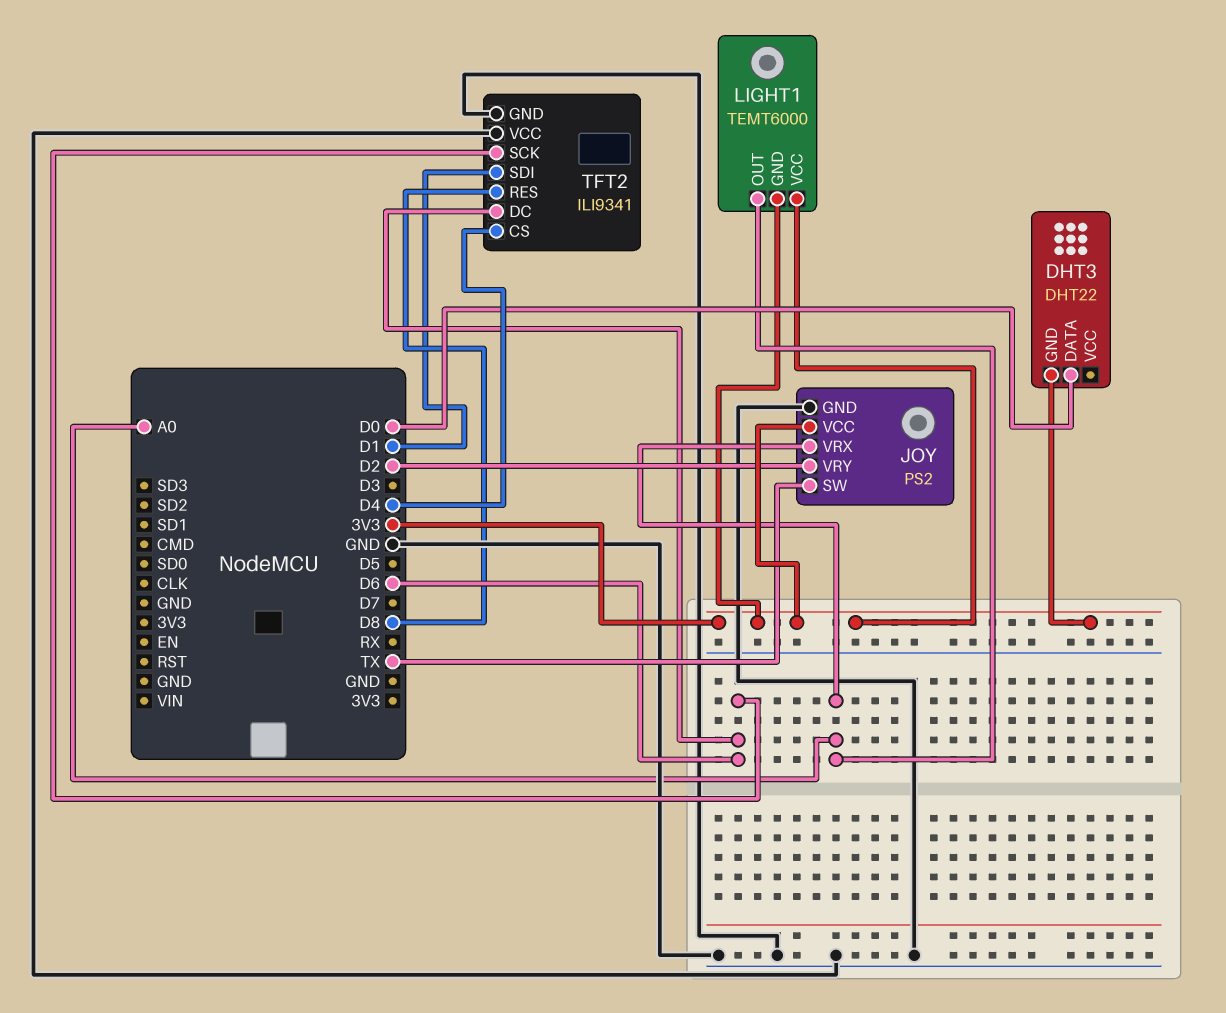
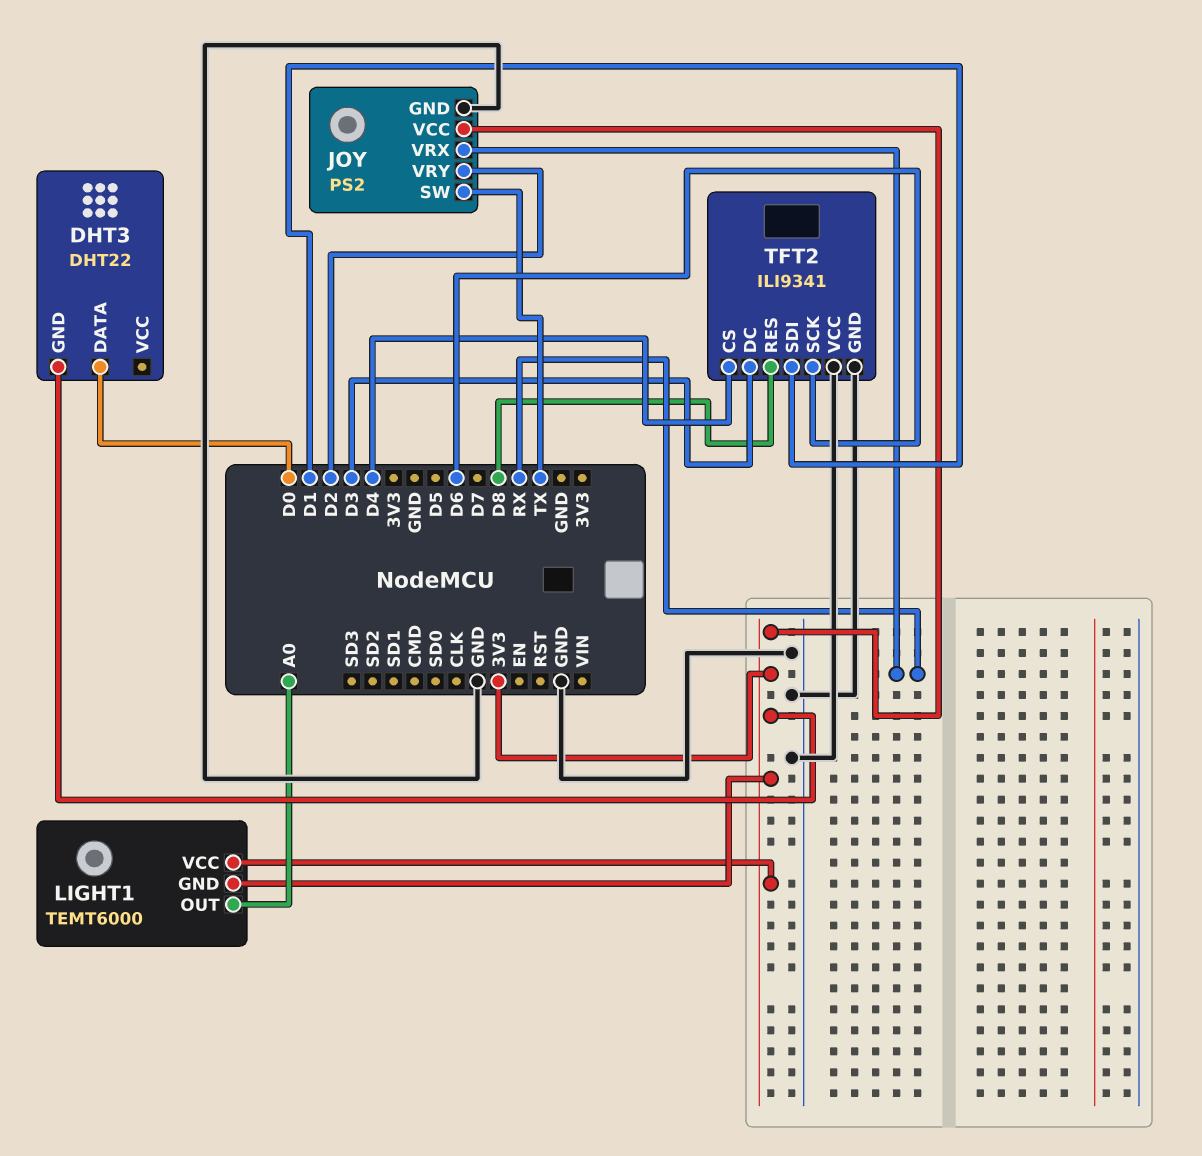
JOY pin VRX: A0 -> RX
TFT2 pin DC: D6 -> D3

